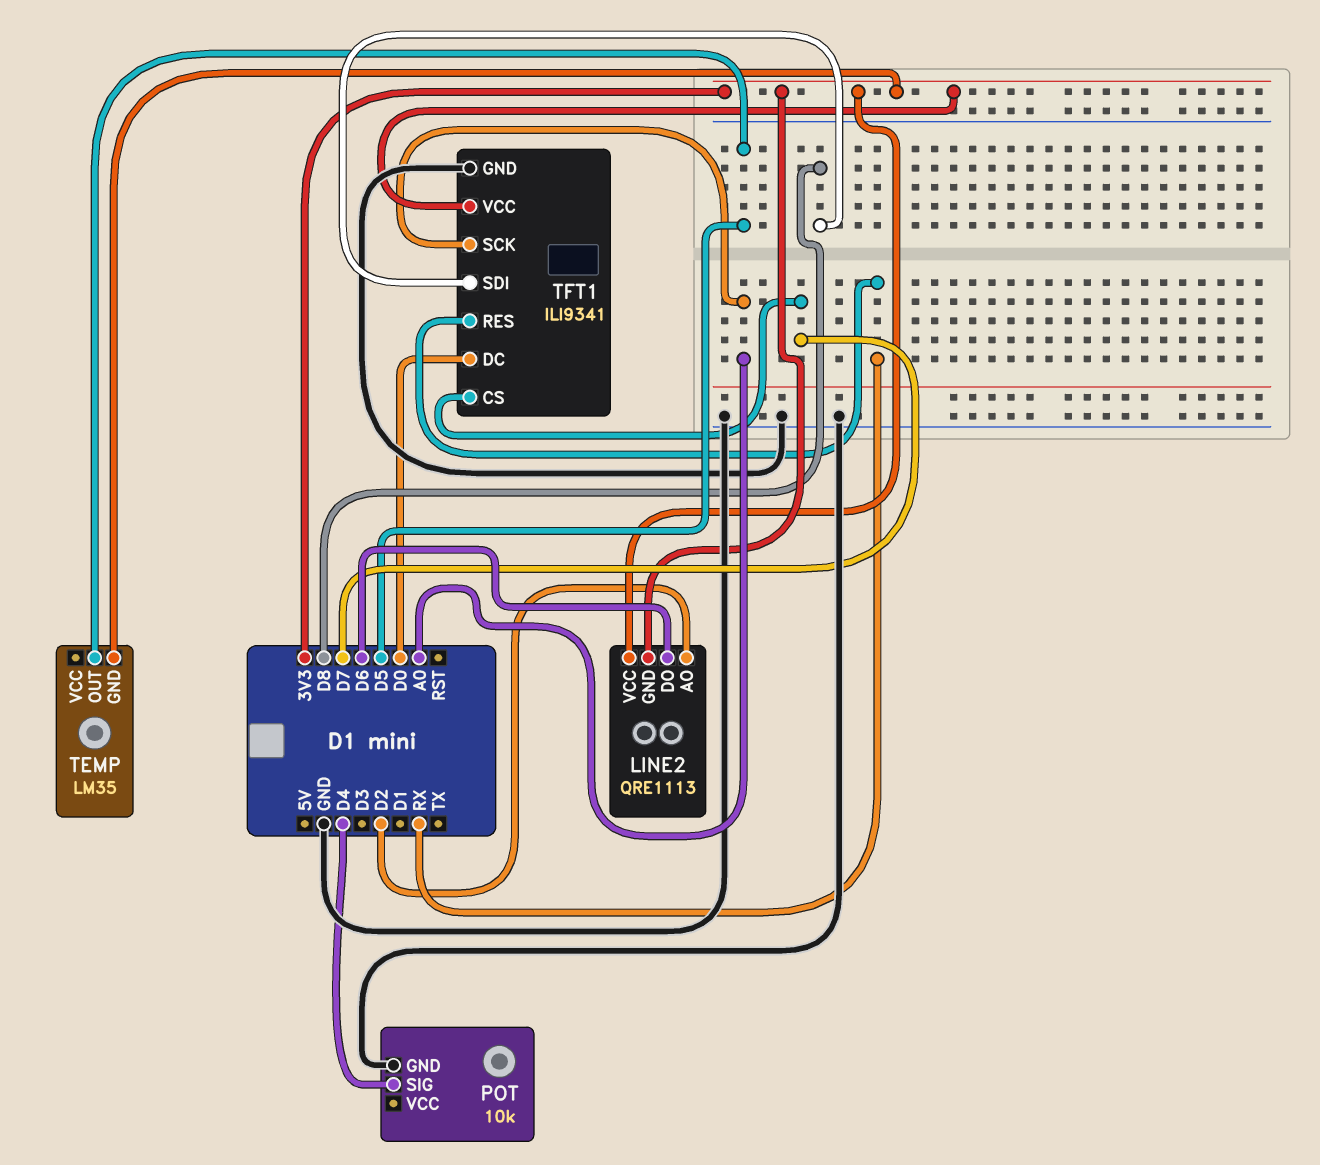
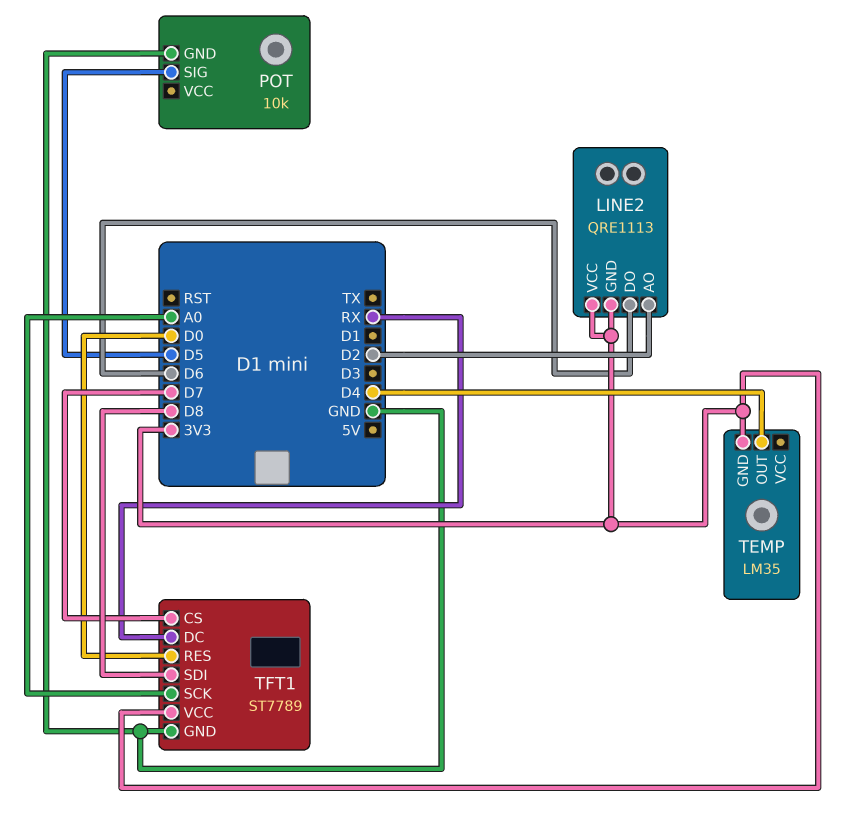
POT pin SIG: D4 -> D5
TEMP pin OUT: D5 -> D4
TFT1: ILI9341 -> ST7789
TFT1 pin DC: D0 -> RX
TFT1 pin RES: RX -> D0

